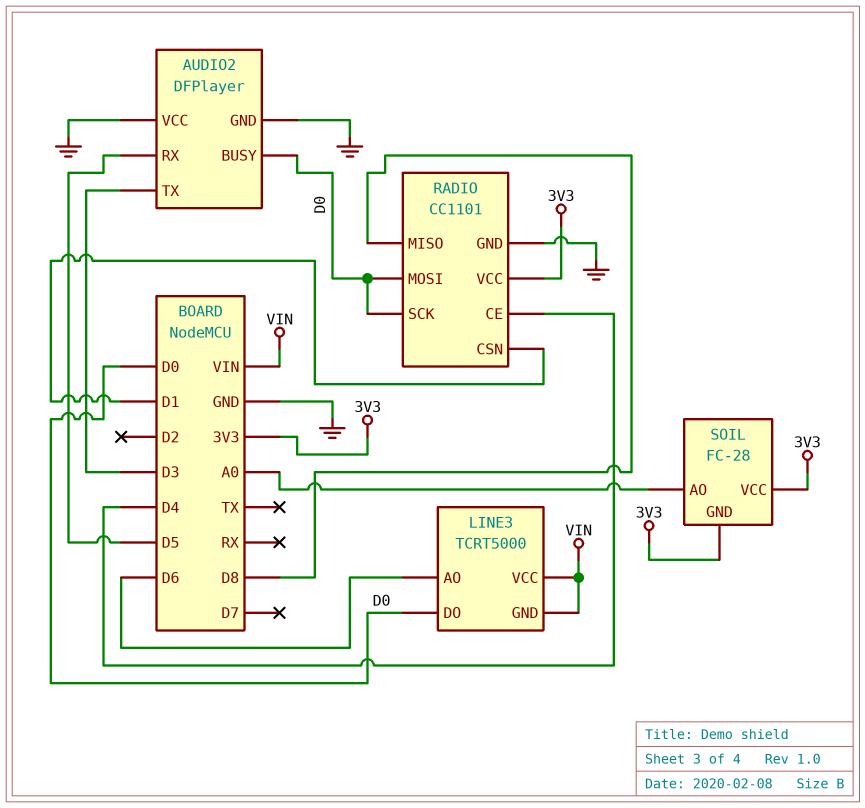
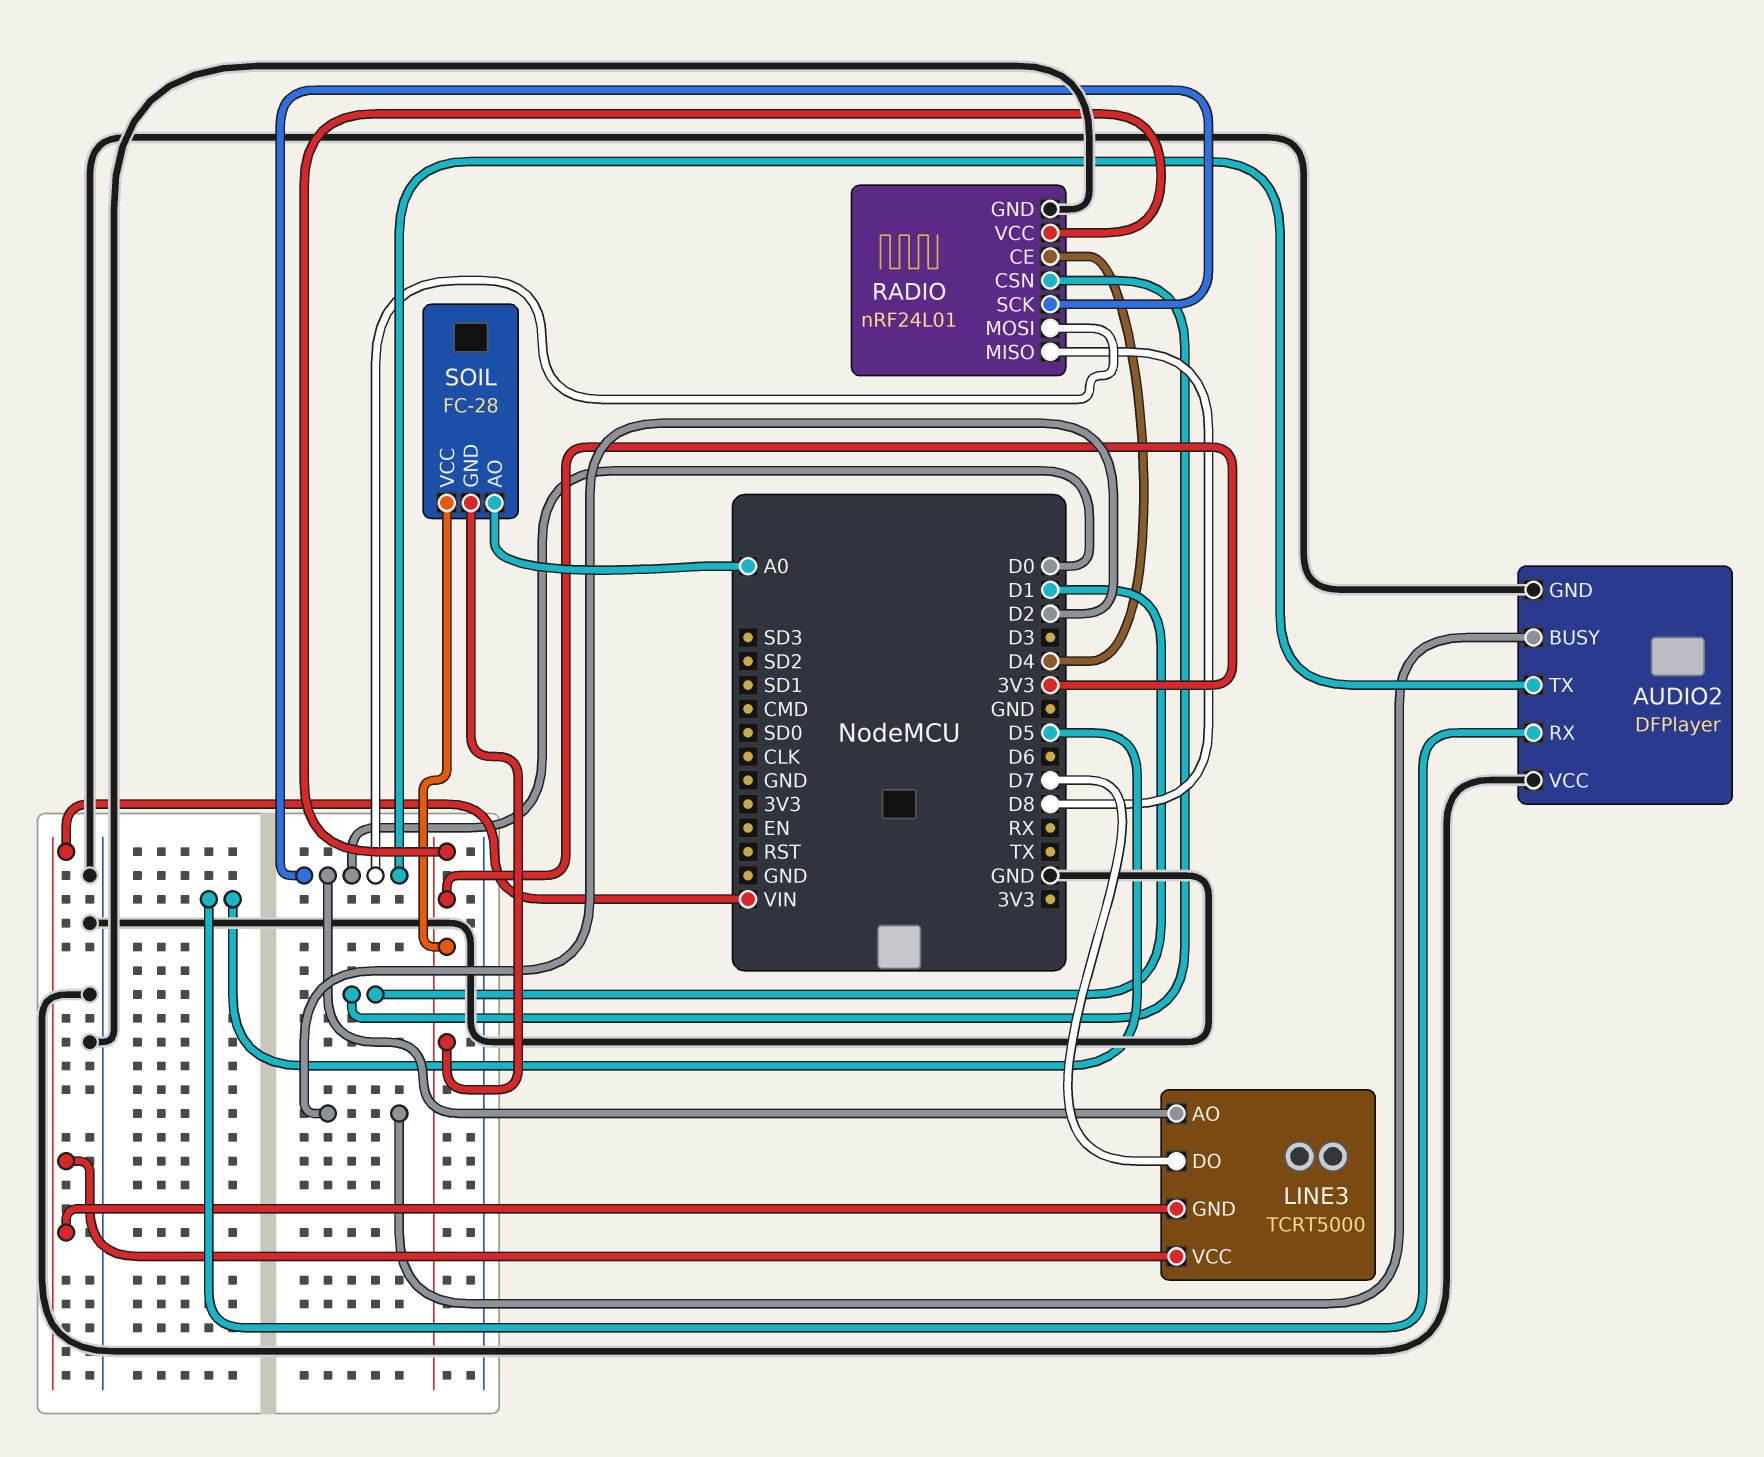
AUDIO2 pin BUSY: D0 -> D2
AUDIO2 pin TX: D3 -> D0
LINE3 pin AO: D6 -> D0
LINE3 pin DO: D0 -> D7
RADIO: CC1101 -> nRF24L01

